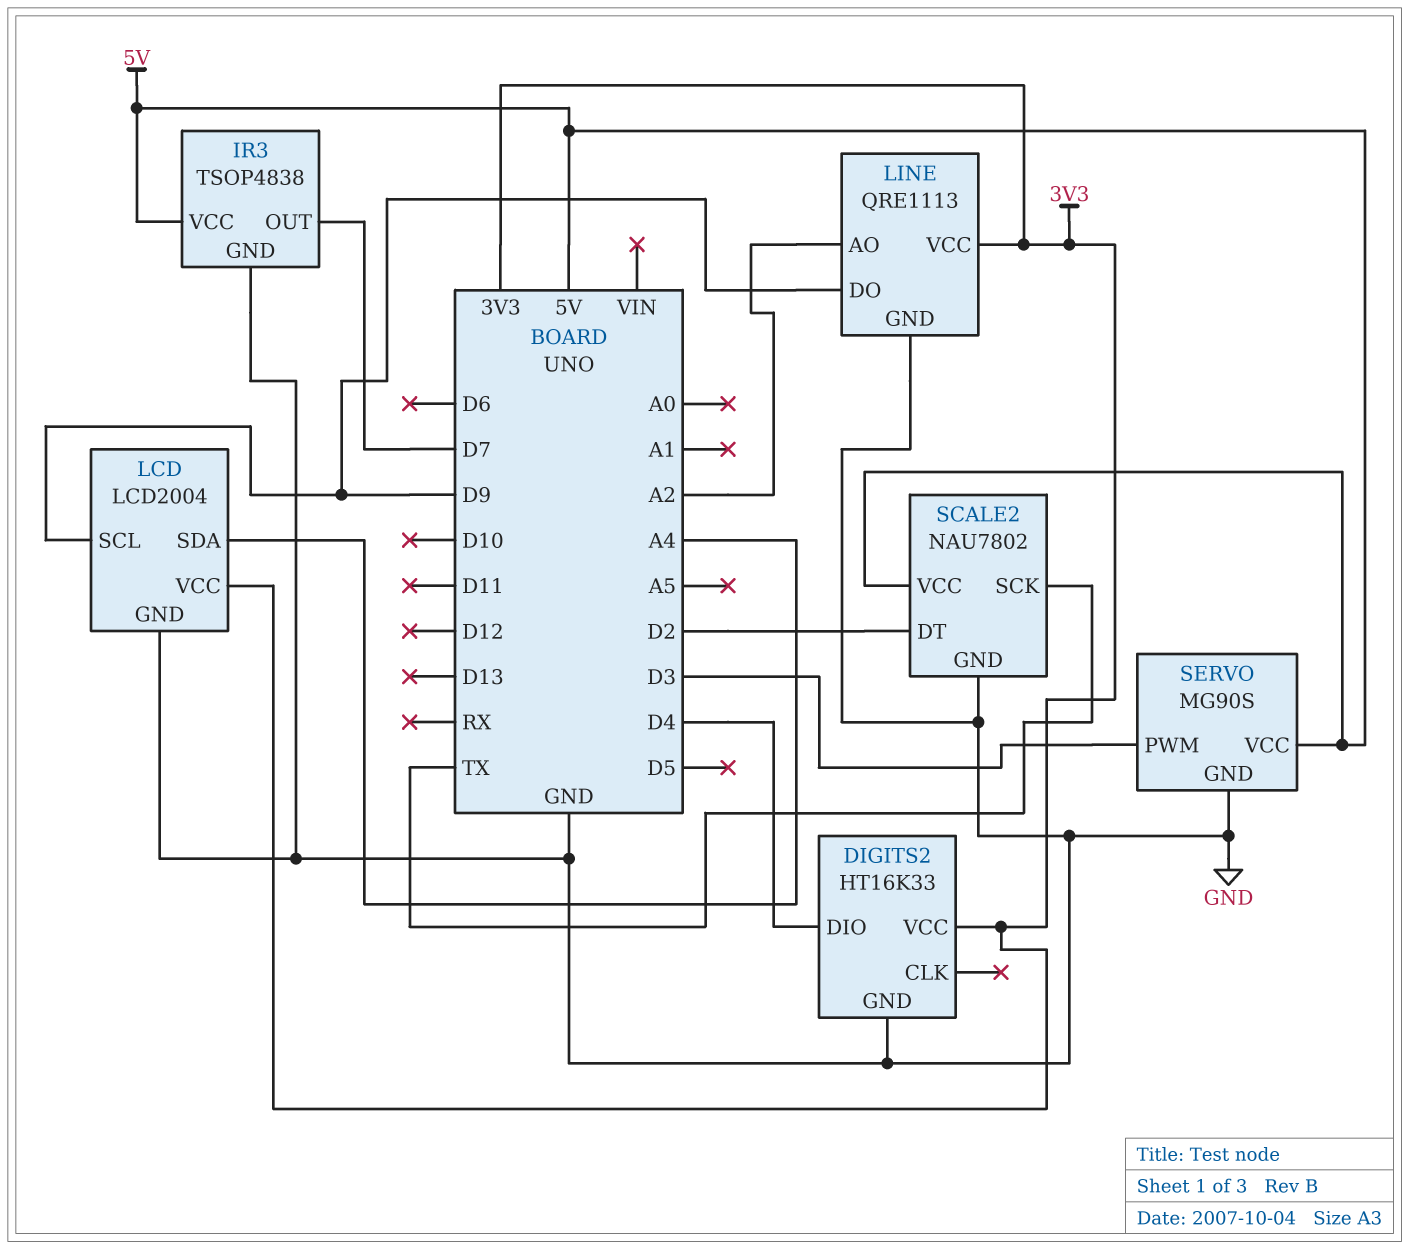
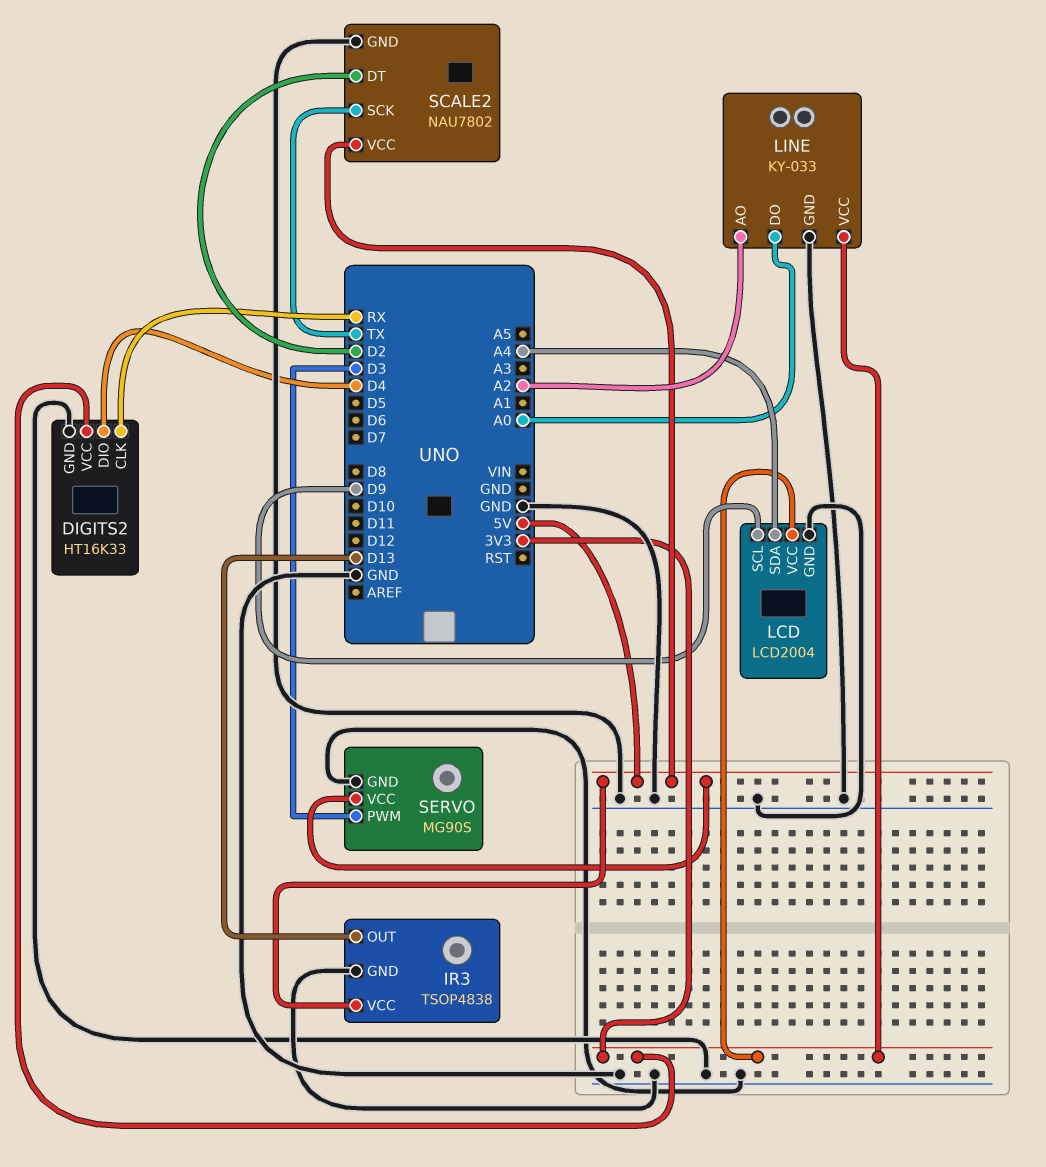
DIGITS2 pin CLK: none -> RX
IR3 pin OUT: D7 -> D13
LINE: QRE1113 -> KY-033
LINE pin DO: D9 -> A0

